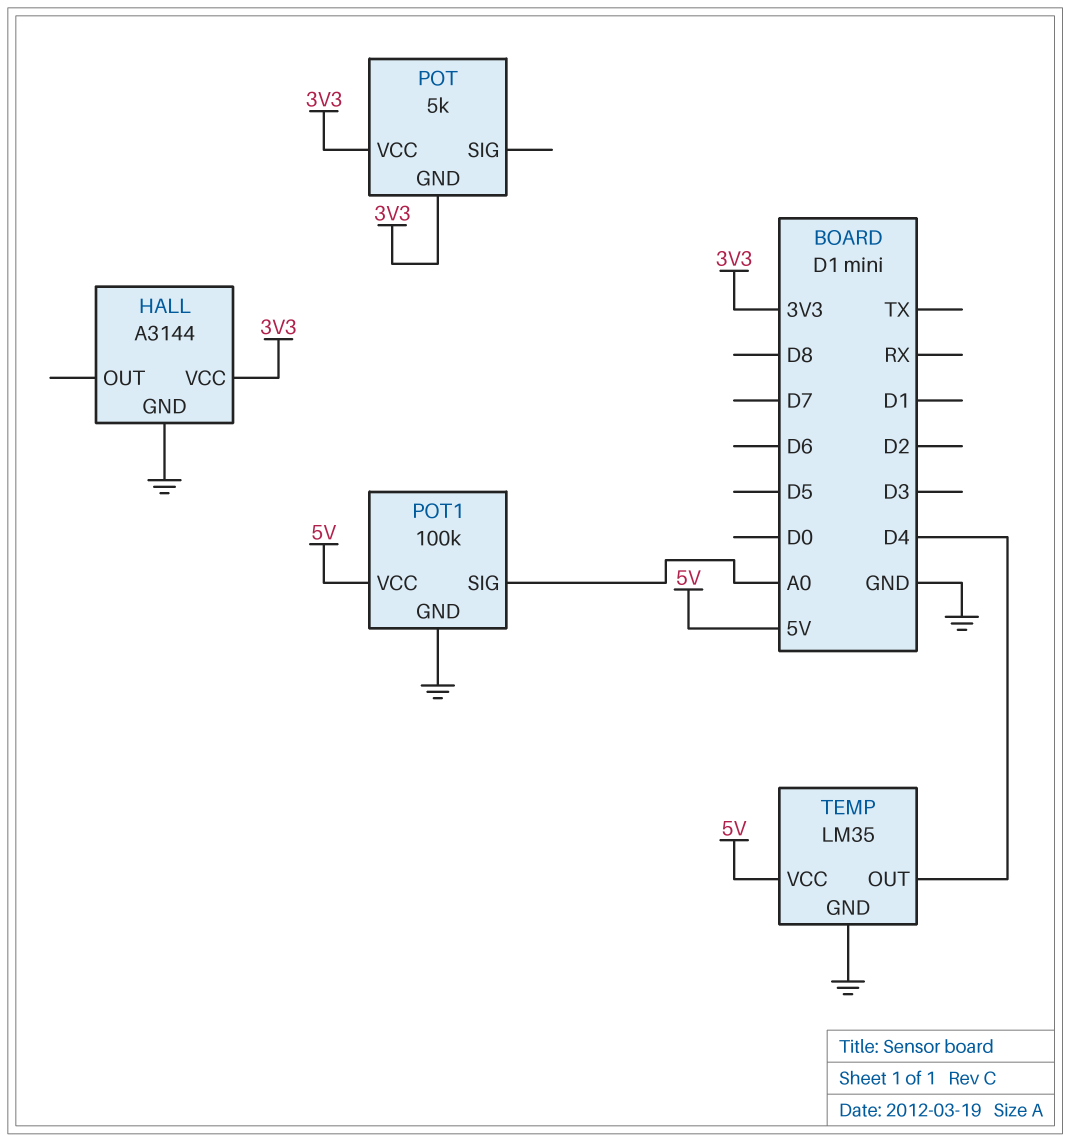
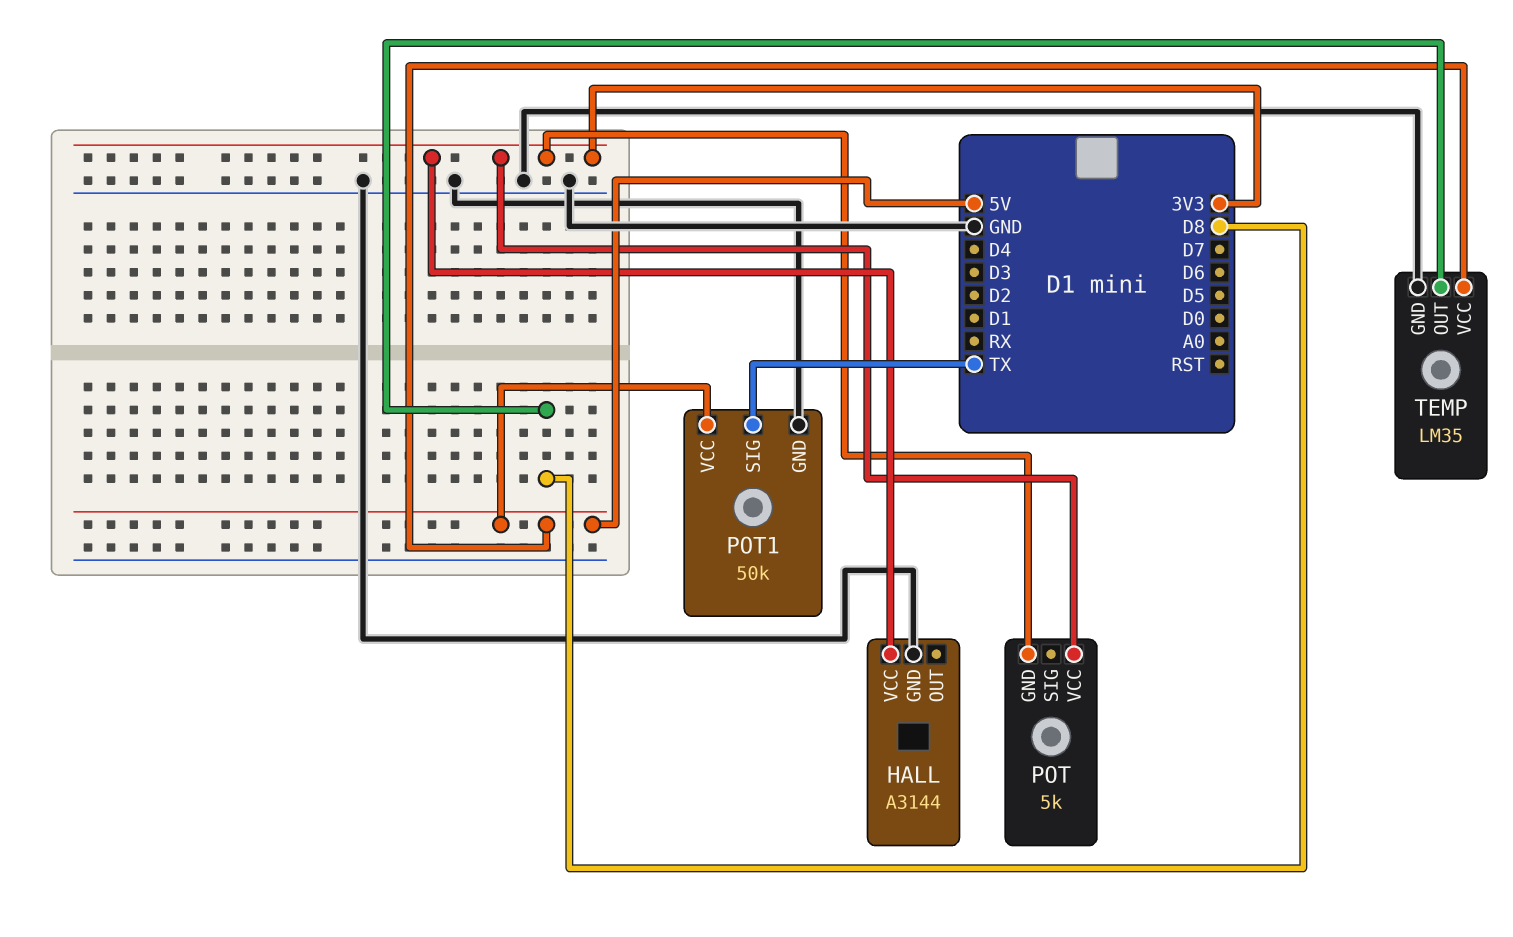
POT1: 100k -> 50k
POT1 pin SIG: A0 -> TX
TEMP pin OUT: D4 -> D8

